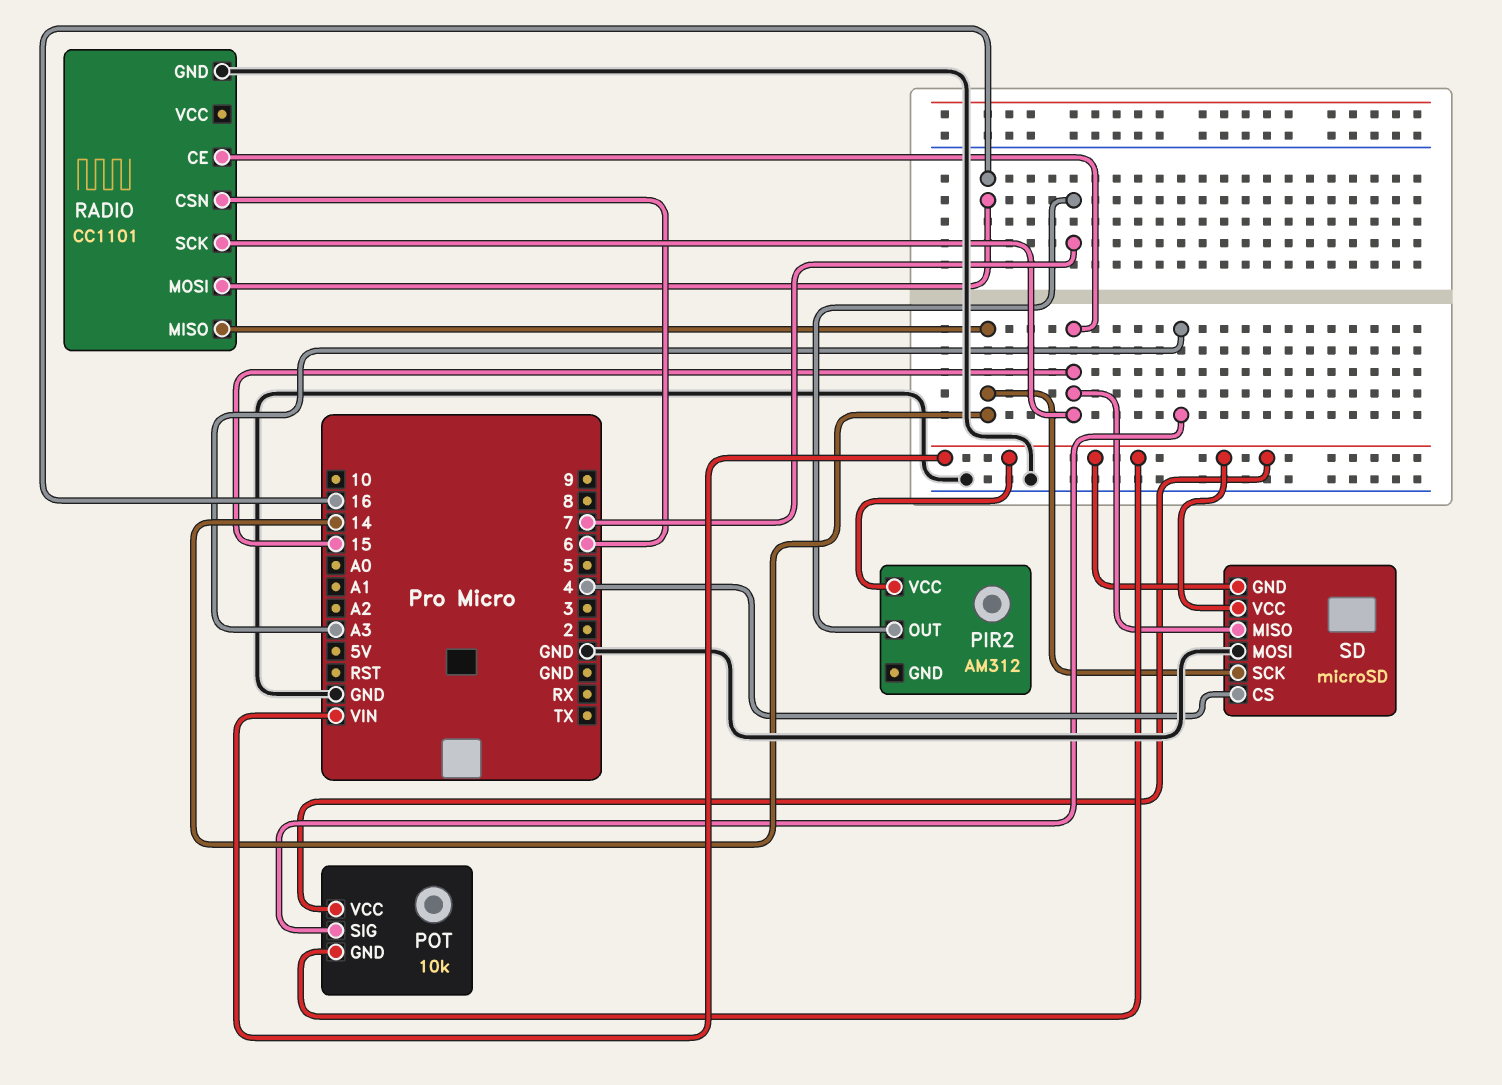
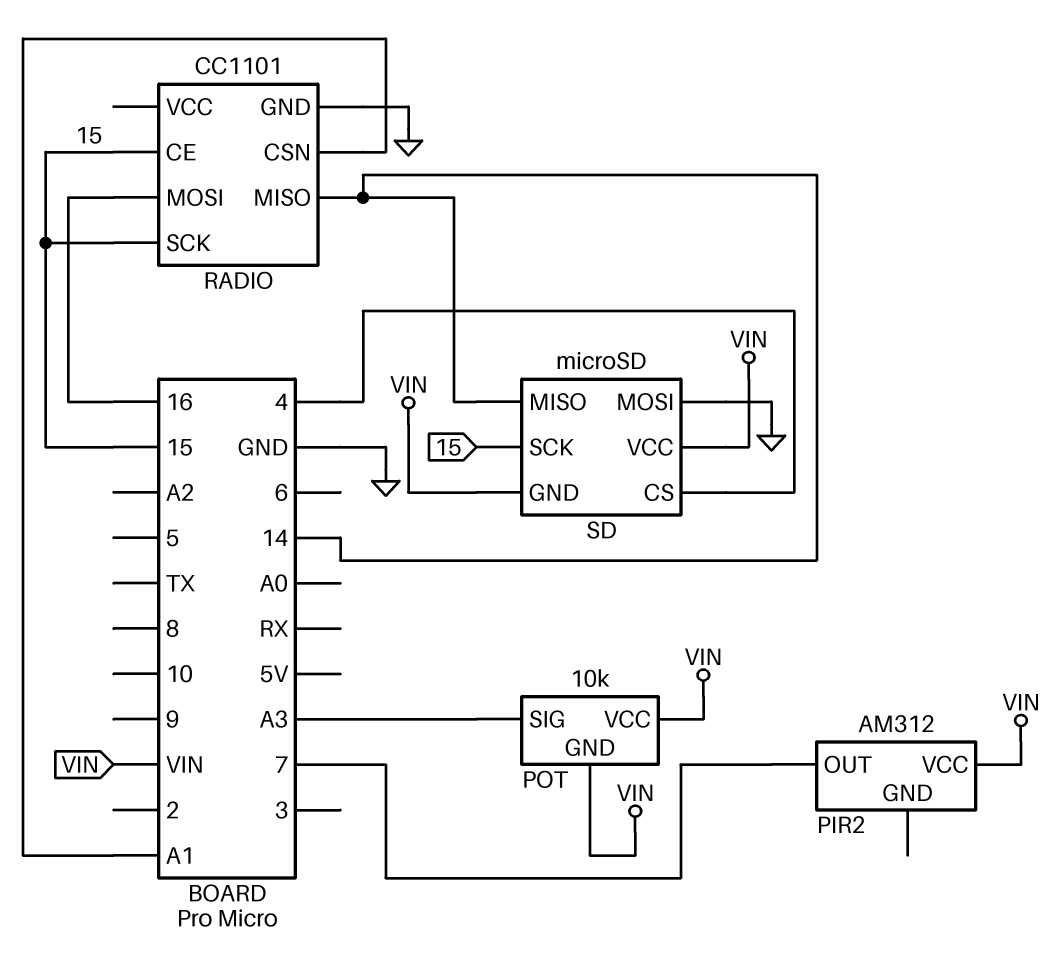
RADIO pin CSN: 6 -> A1
SD pin MISO: 15 -> 14
SD pin SCK: 14 -> 15

